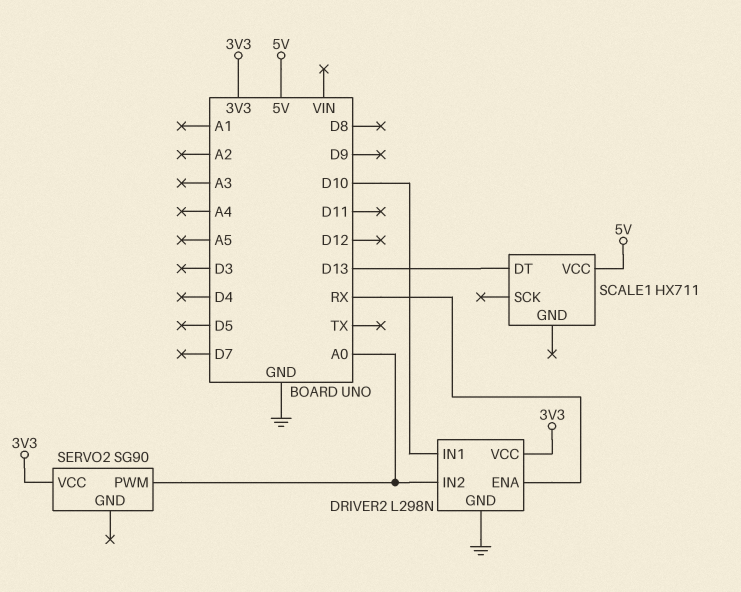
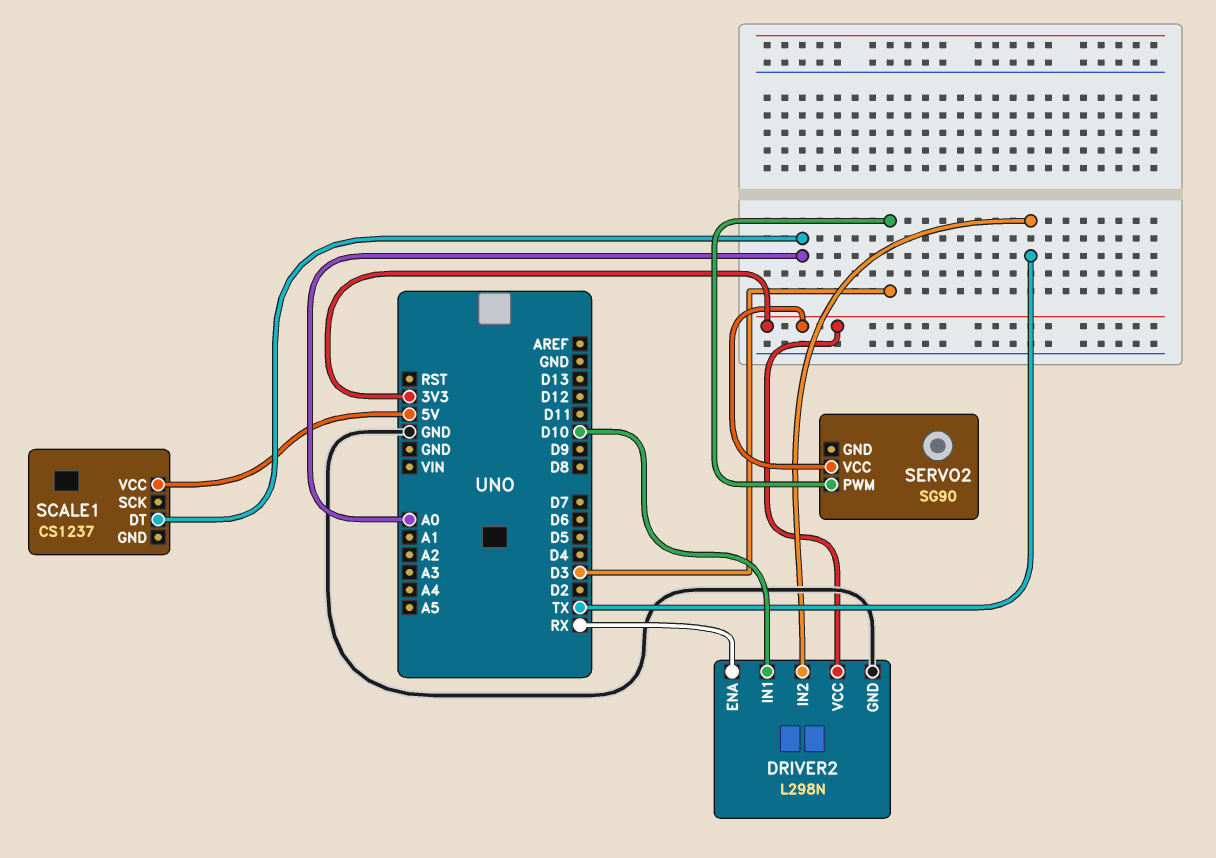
DRIVER2 pin IN2: A0 -> TX
SCALE1: HX711 -> CS1237
SCALE1 pin DT: D13 -> A0
SERVO2 pin PWM: A0 -> D3

